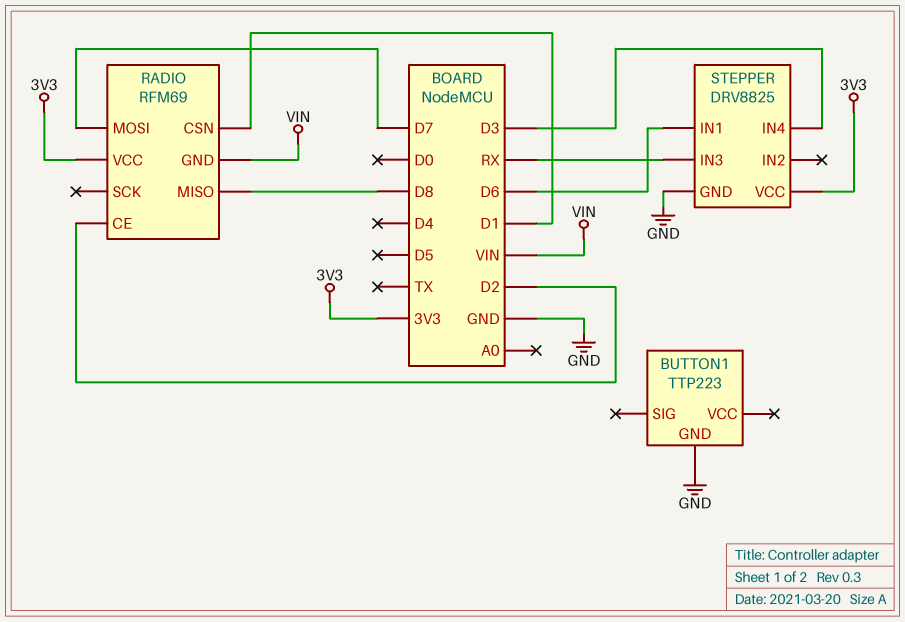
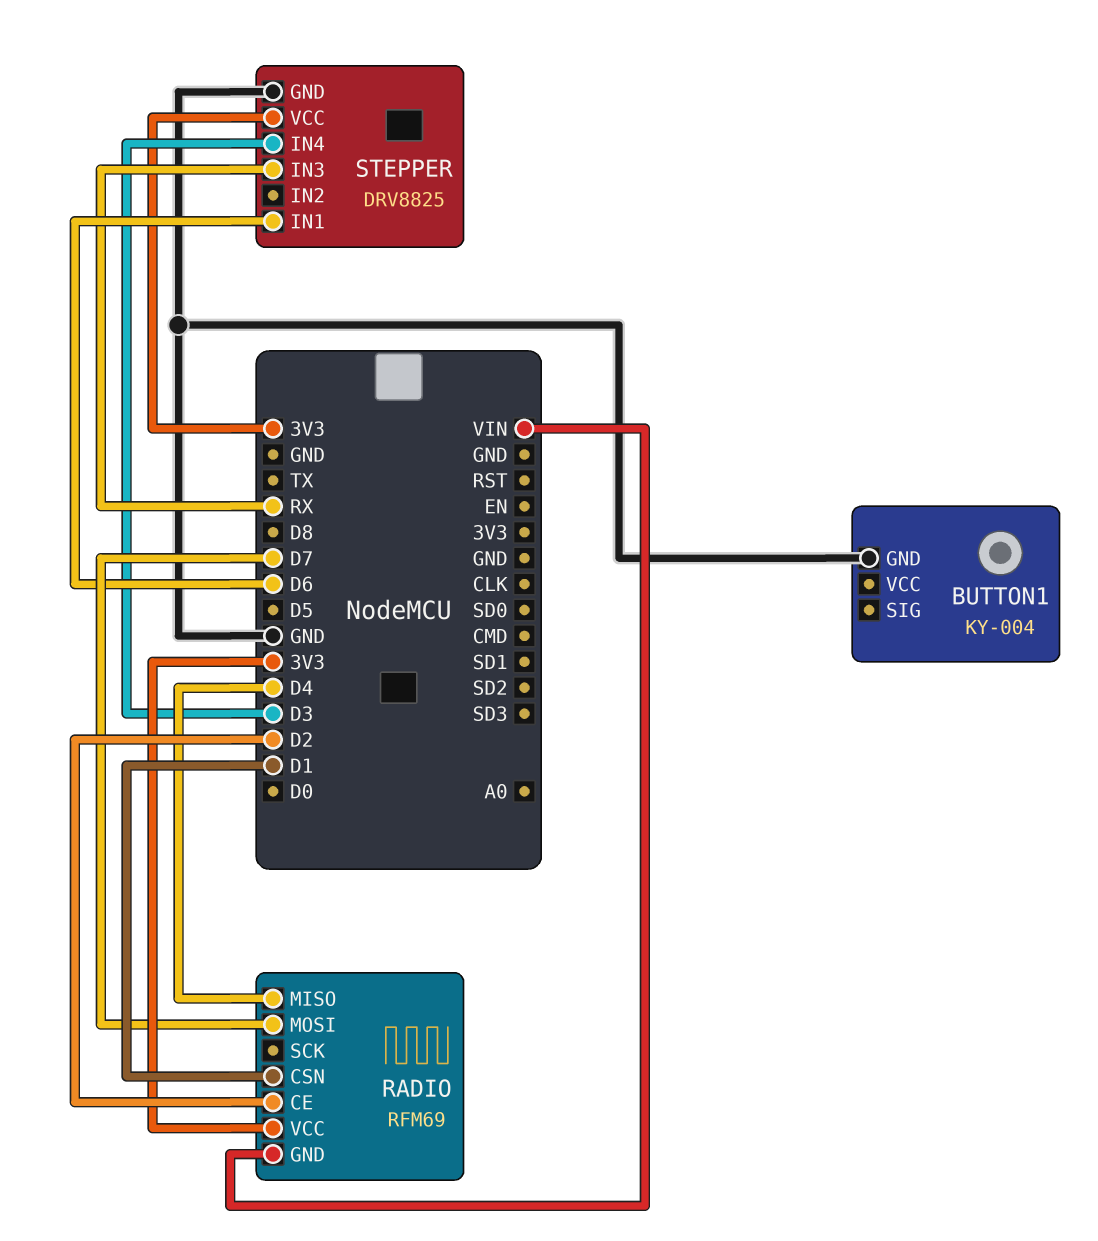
BUTTON1: TTP223 -> KY-004
RADIO pin MISO: D8 -> D4

